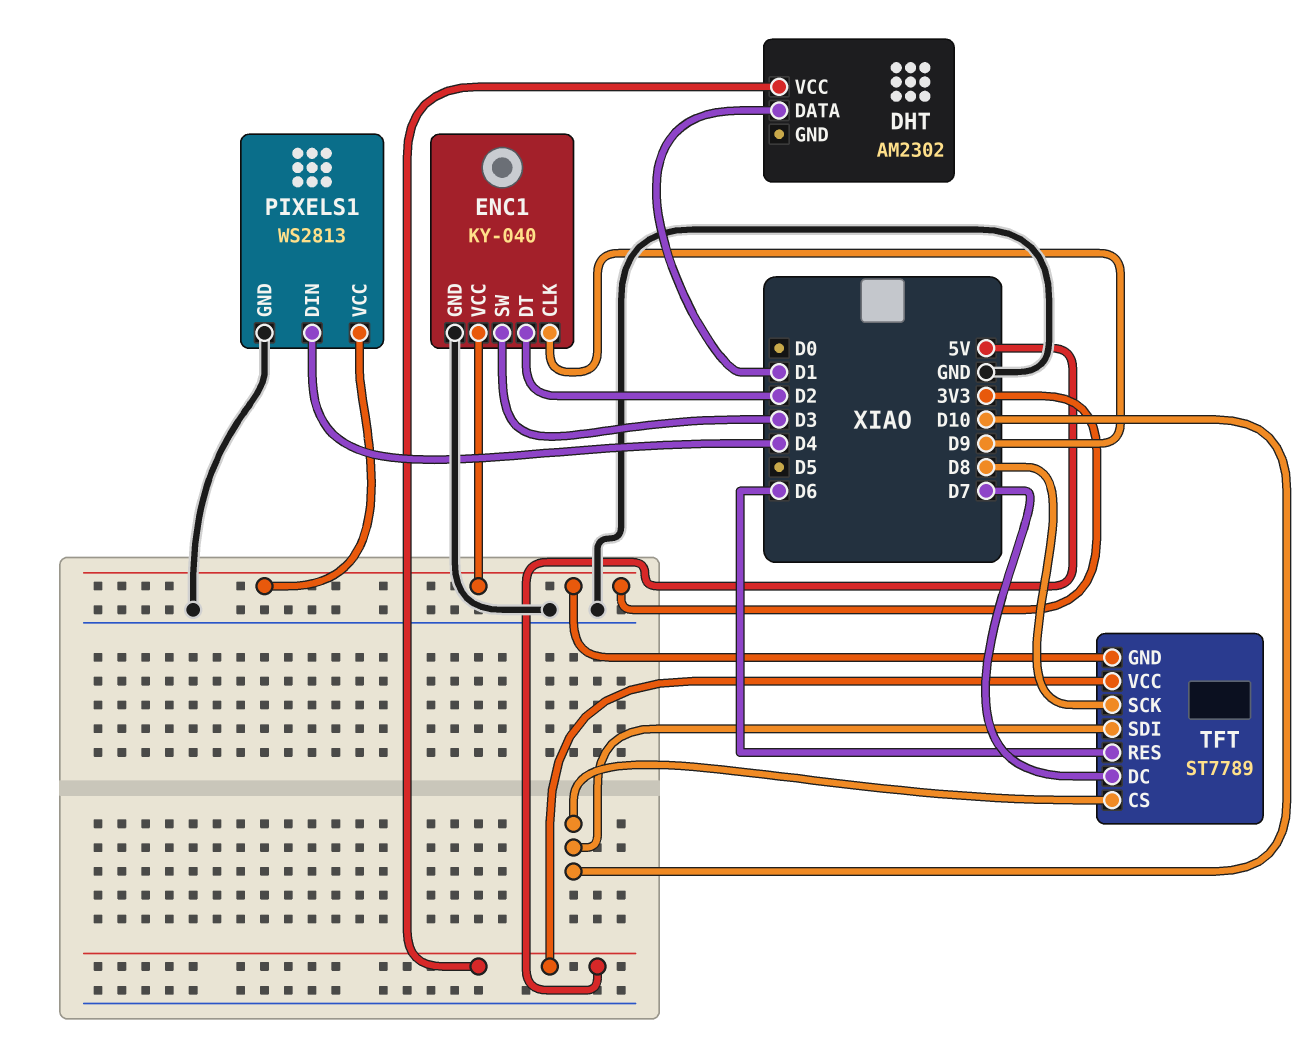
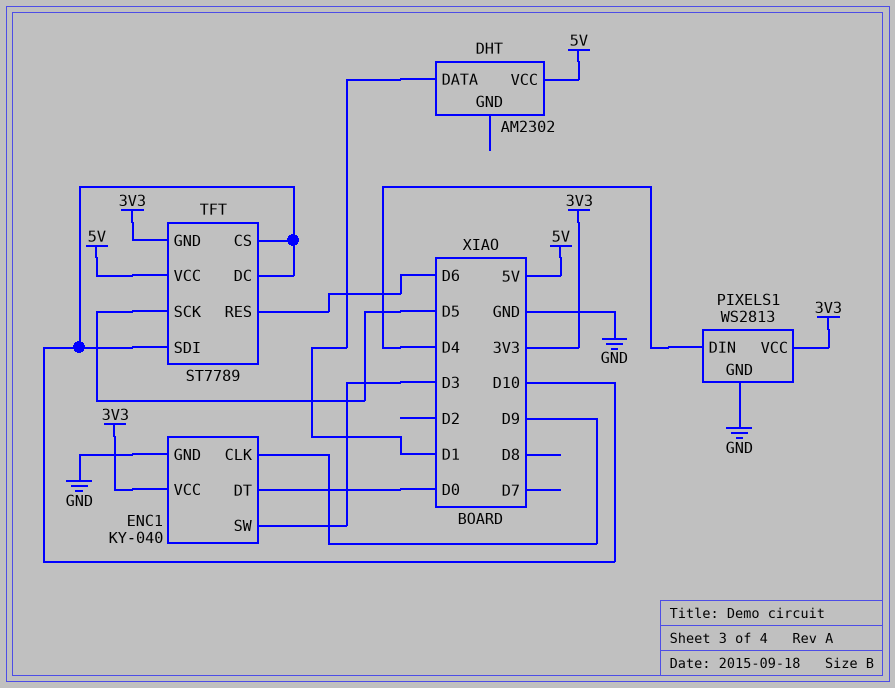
ENC1 pin DT: D2 -> D0
TFT pin DC: D7 -> D10
TFT pin SCK: D8 -> D5

